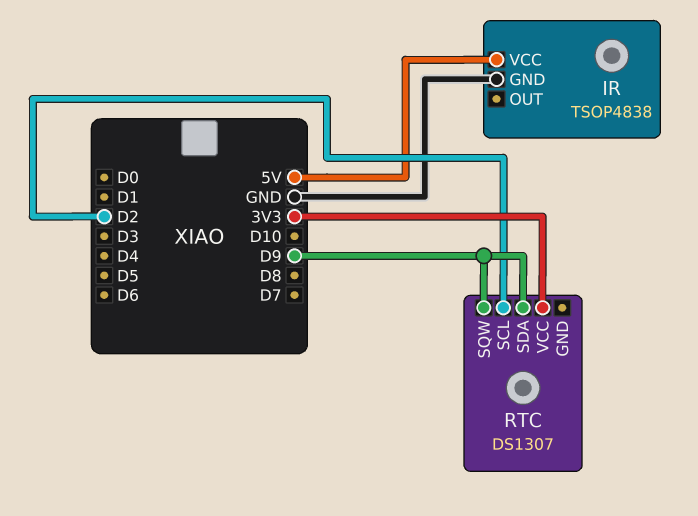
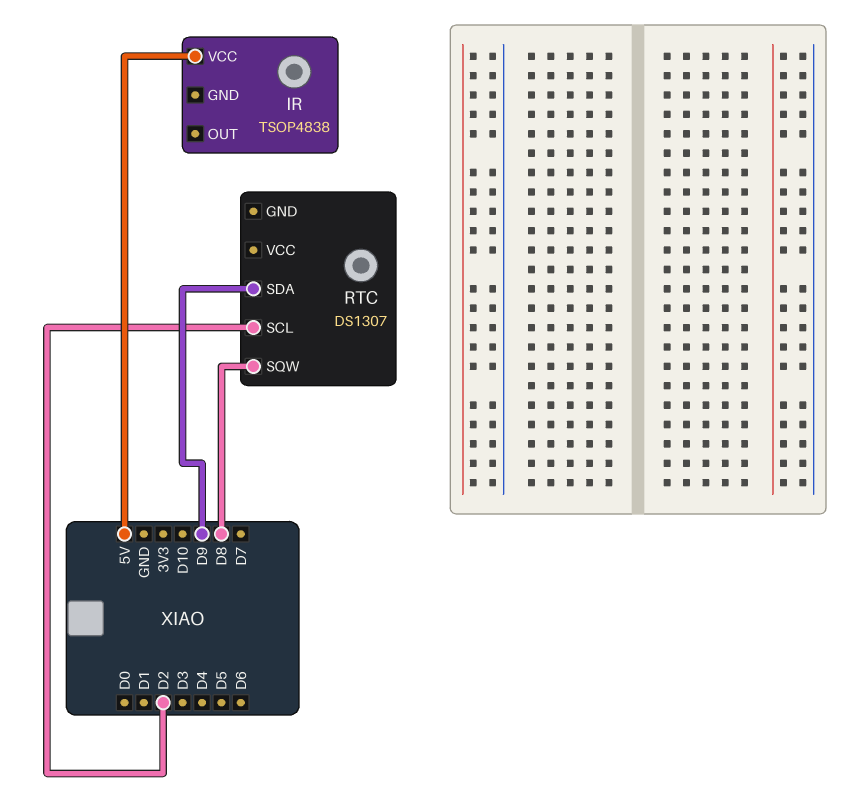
IR pin GND: GND -> none
RTC pin SQW: D9 -> D8
RTC pin VCC: 3V3 -> none

